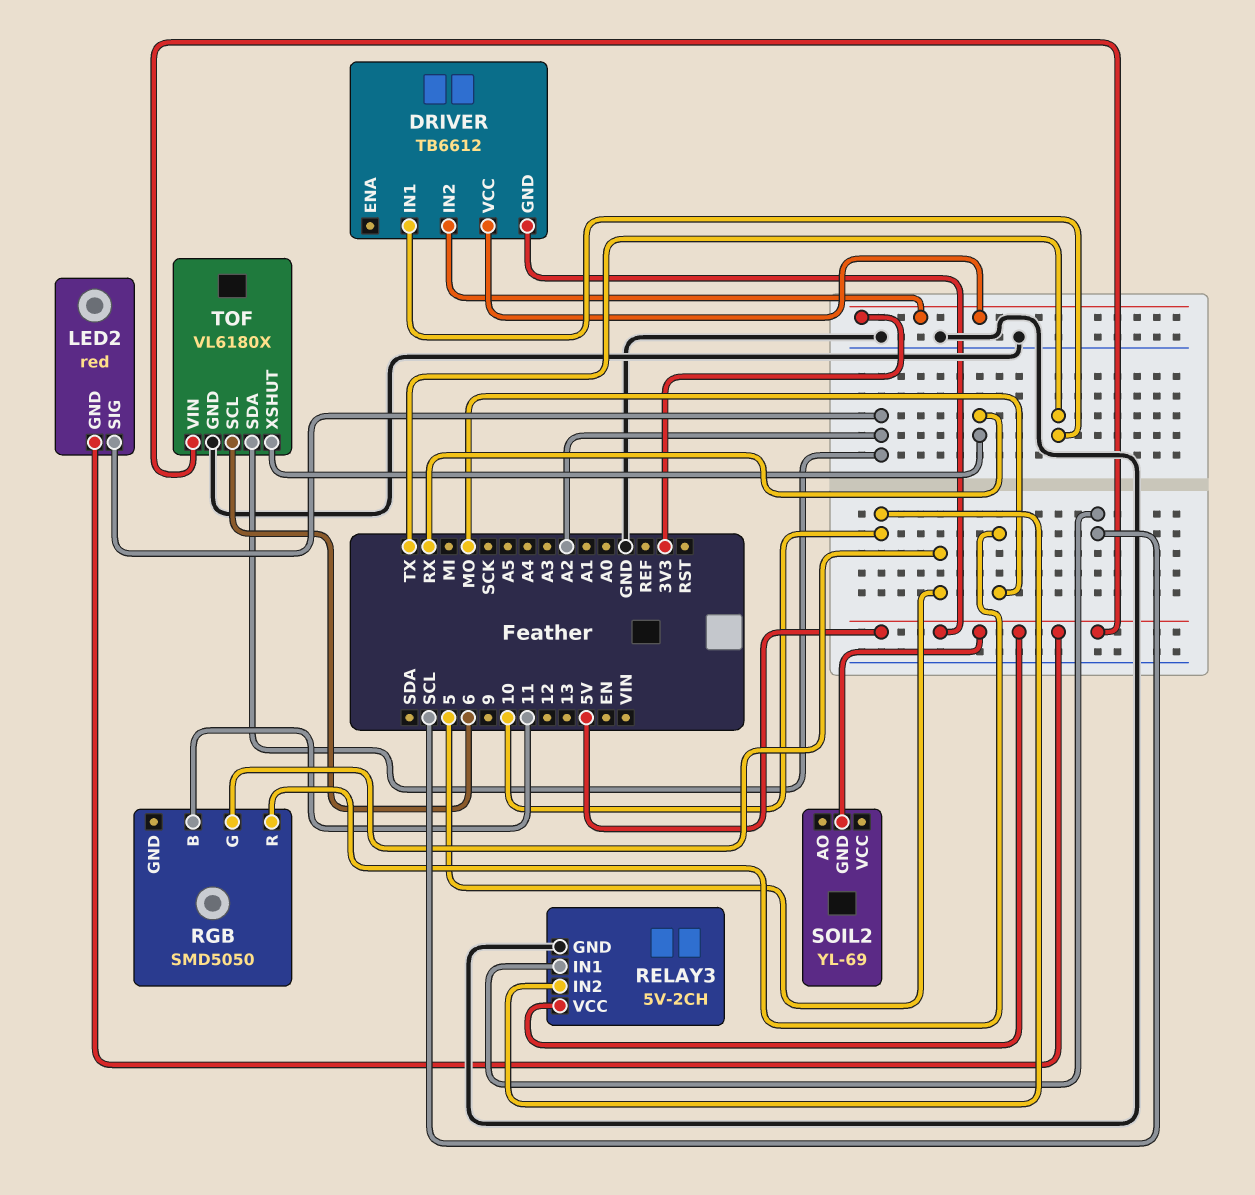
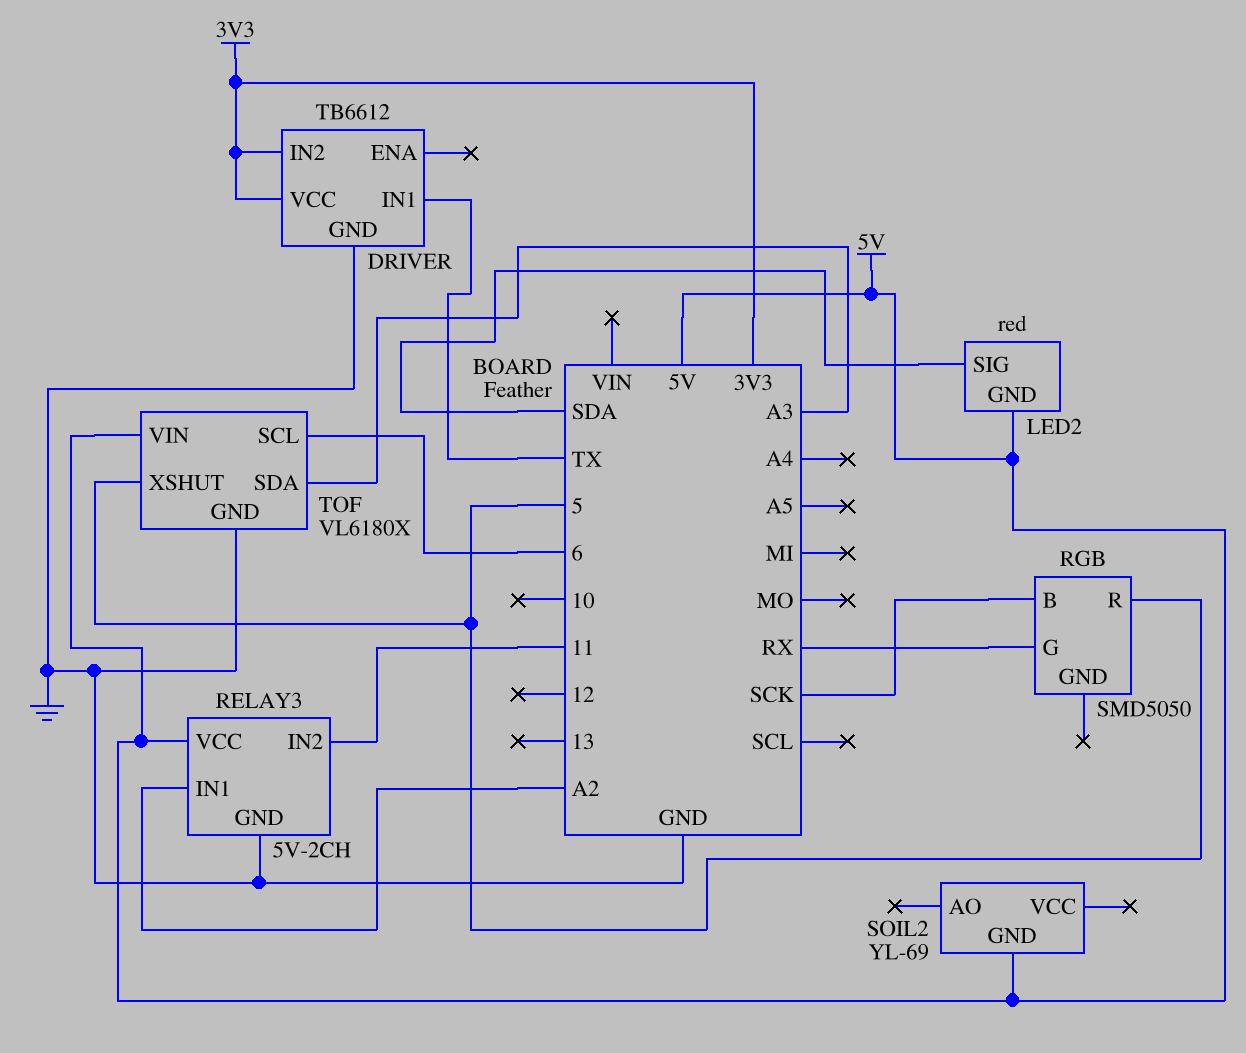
DRIVER pin GND: 5V -> GND
LED2 pin SIG: A2 -> SDA
RELAY3 pin IN1: SCL -> A2
RELAY3 pin IN2: 10 -> 11
RGB pin B: 11 -> SCK
RGB pin G: 5 -> RX
RGB pin R: MO -> 5
TOF pin SDA: A2 -> A3
TOF pin XSHUT: RX -> 5

